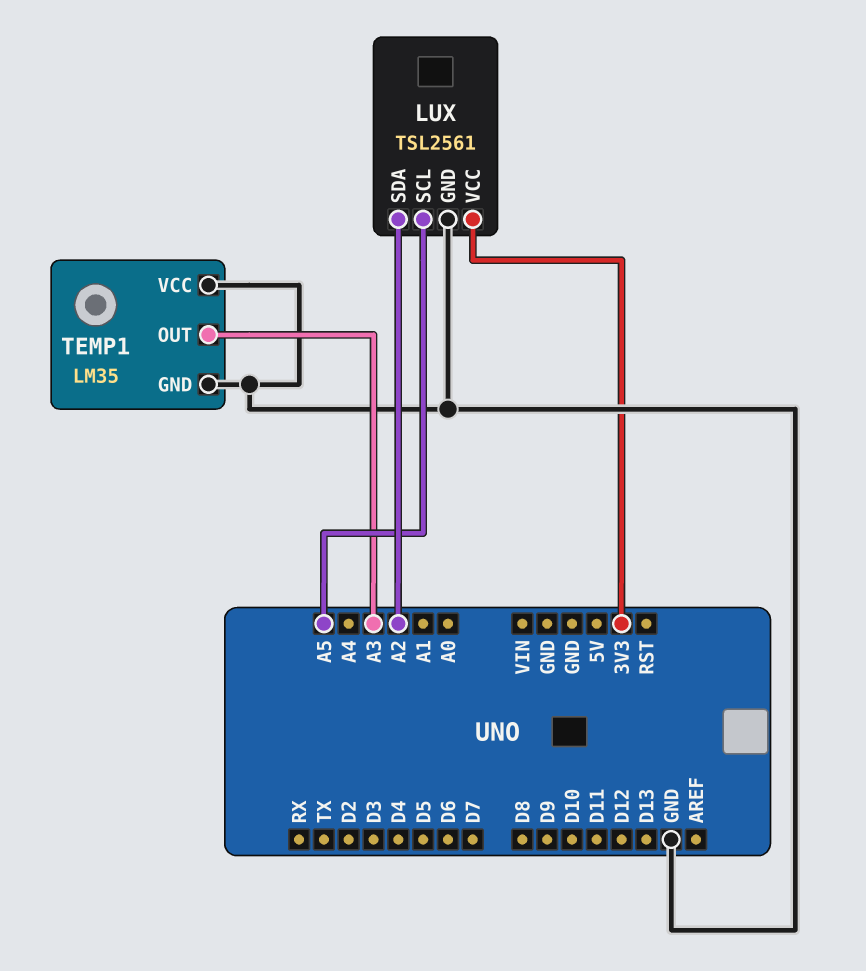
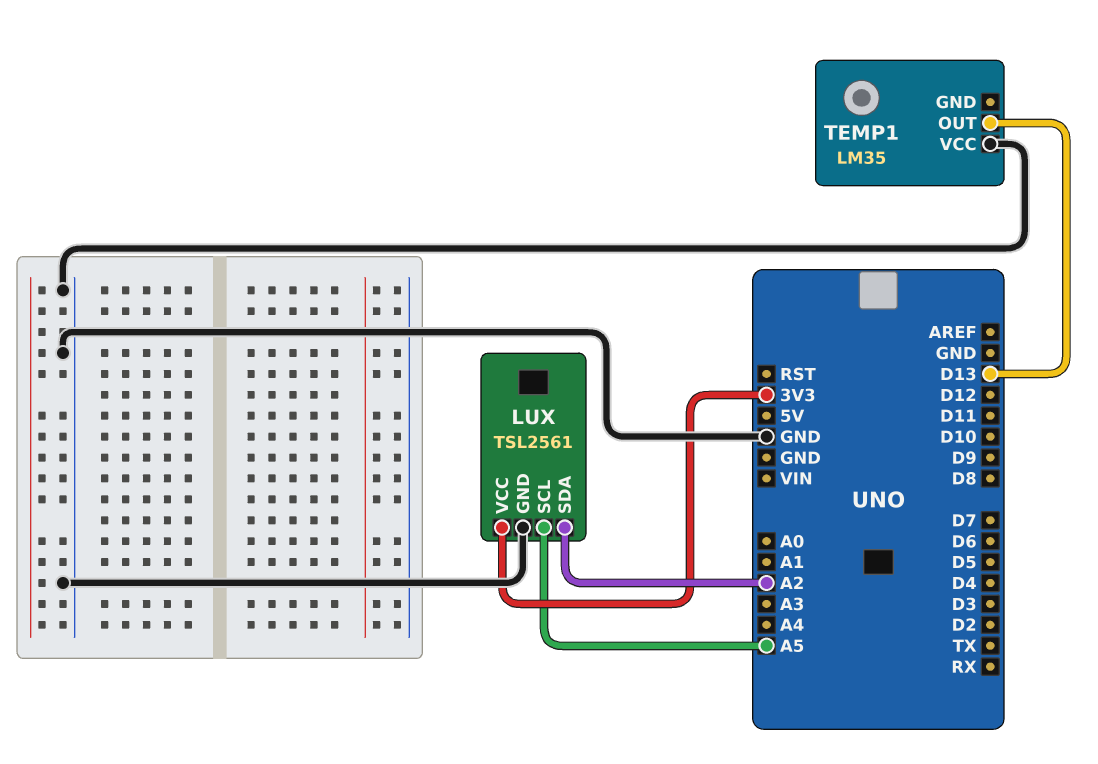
TEMP1 pin GND: GND -> none
TEMP1 pin OUT: A3 -> D13

